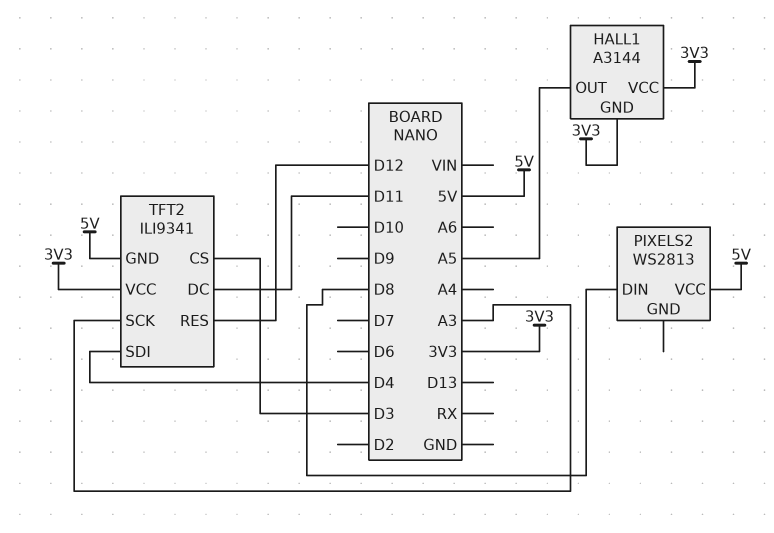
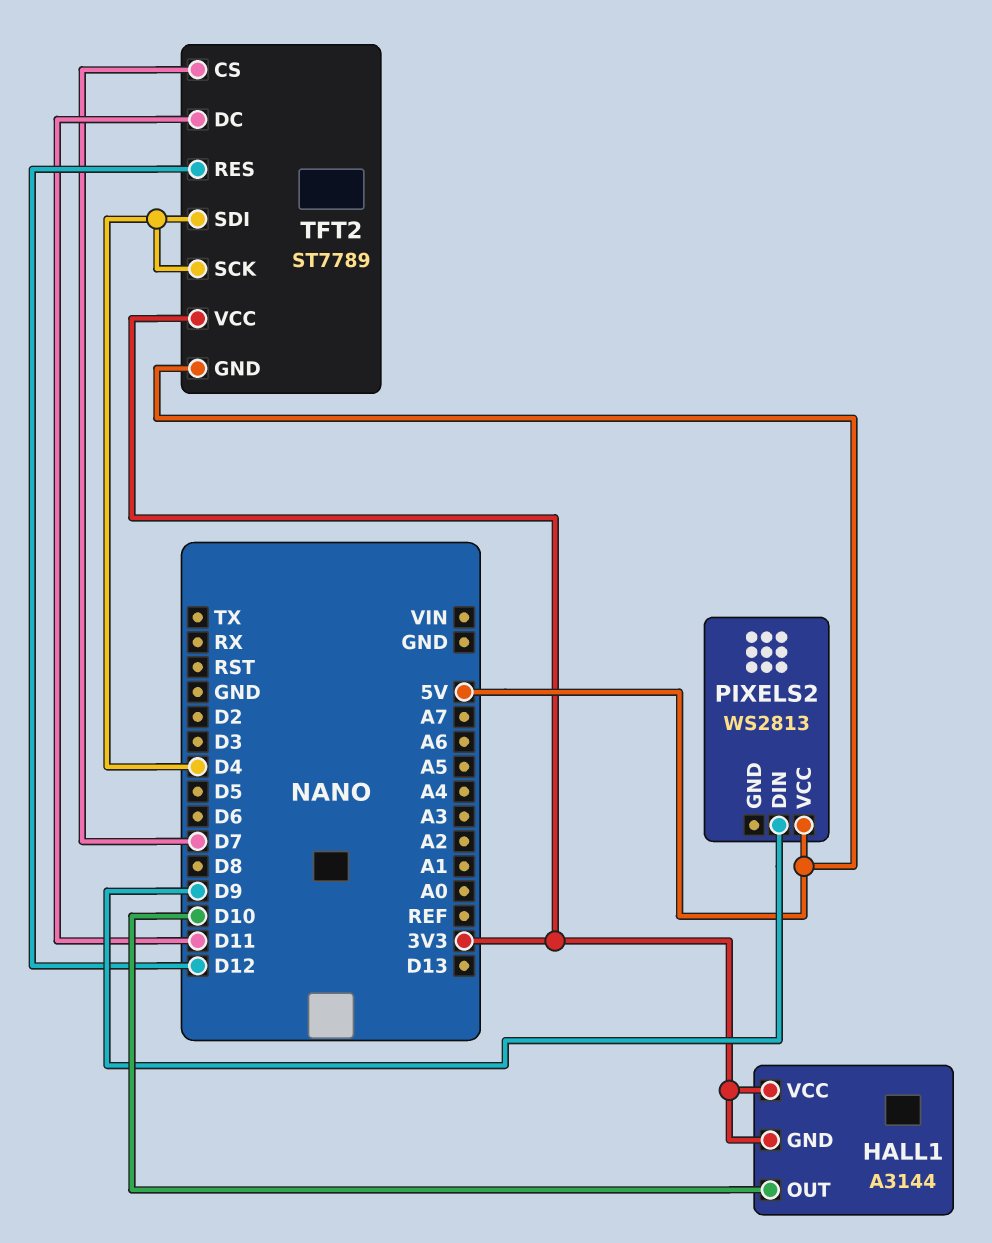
HALL1 pin OUT: A5 -> D10
PIXELS2 pin DIN: D8 -> D9
TFT2: ILI9341 -> ST7789
TFT2 pin CS: D3 -> D7
TFT2 pin SCK: A3 -> D4

